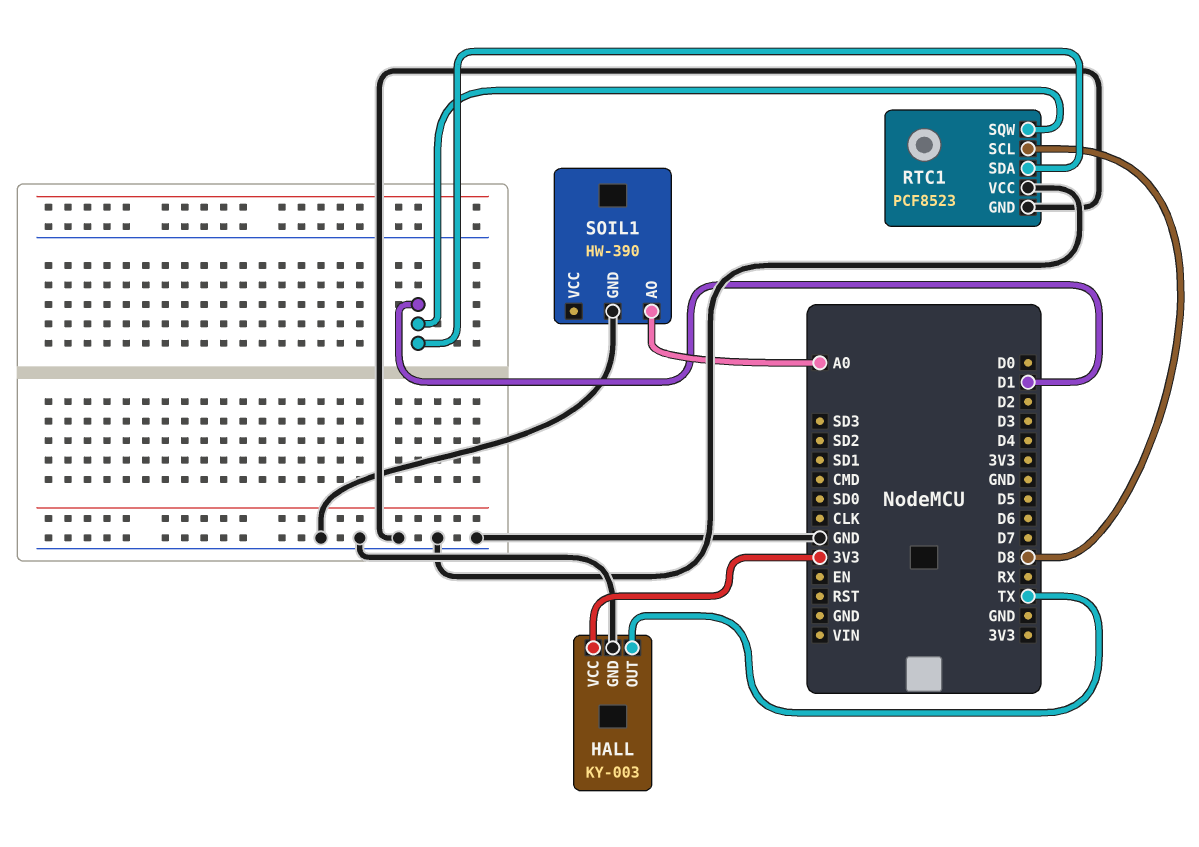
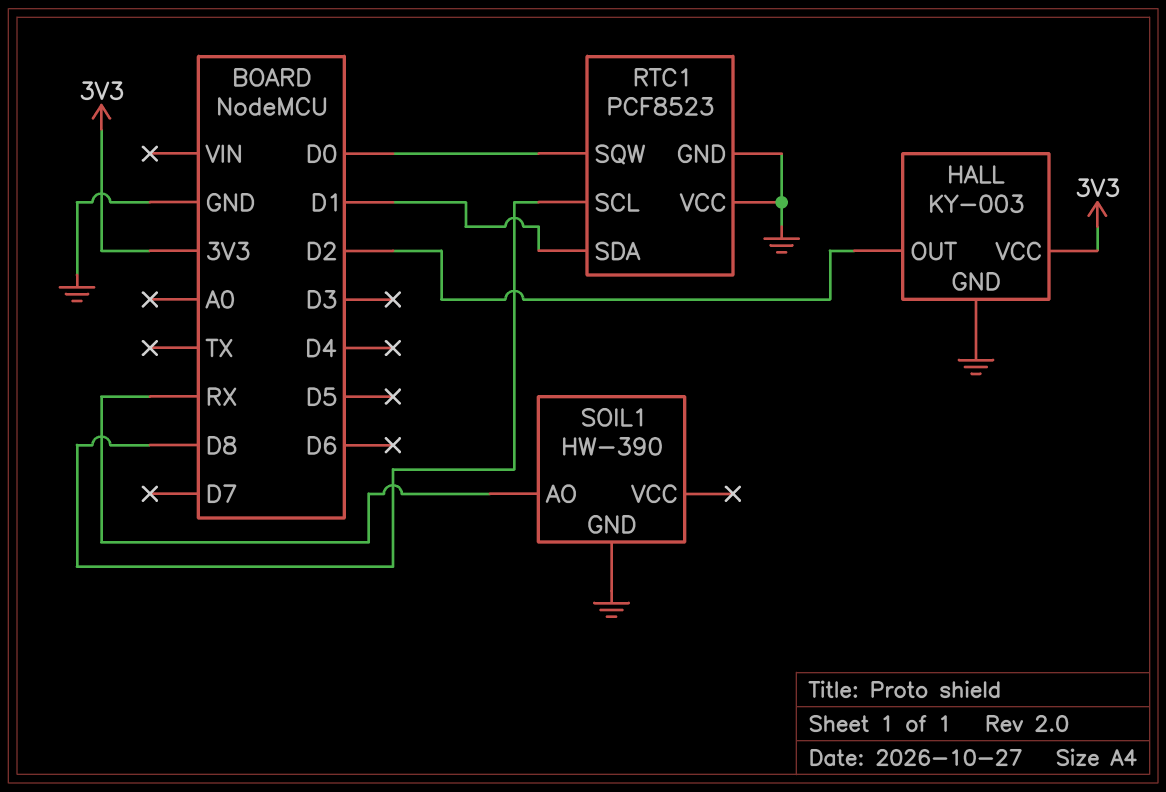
HALL pin OUT: TX -> D2
RTC1 pin SQW: D1 -> D0
SOIL1 pin AO: A0 -> RX

